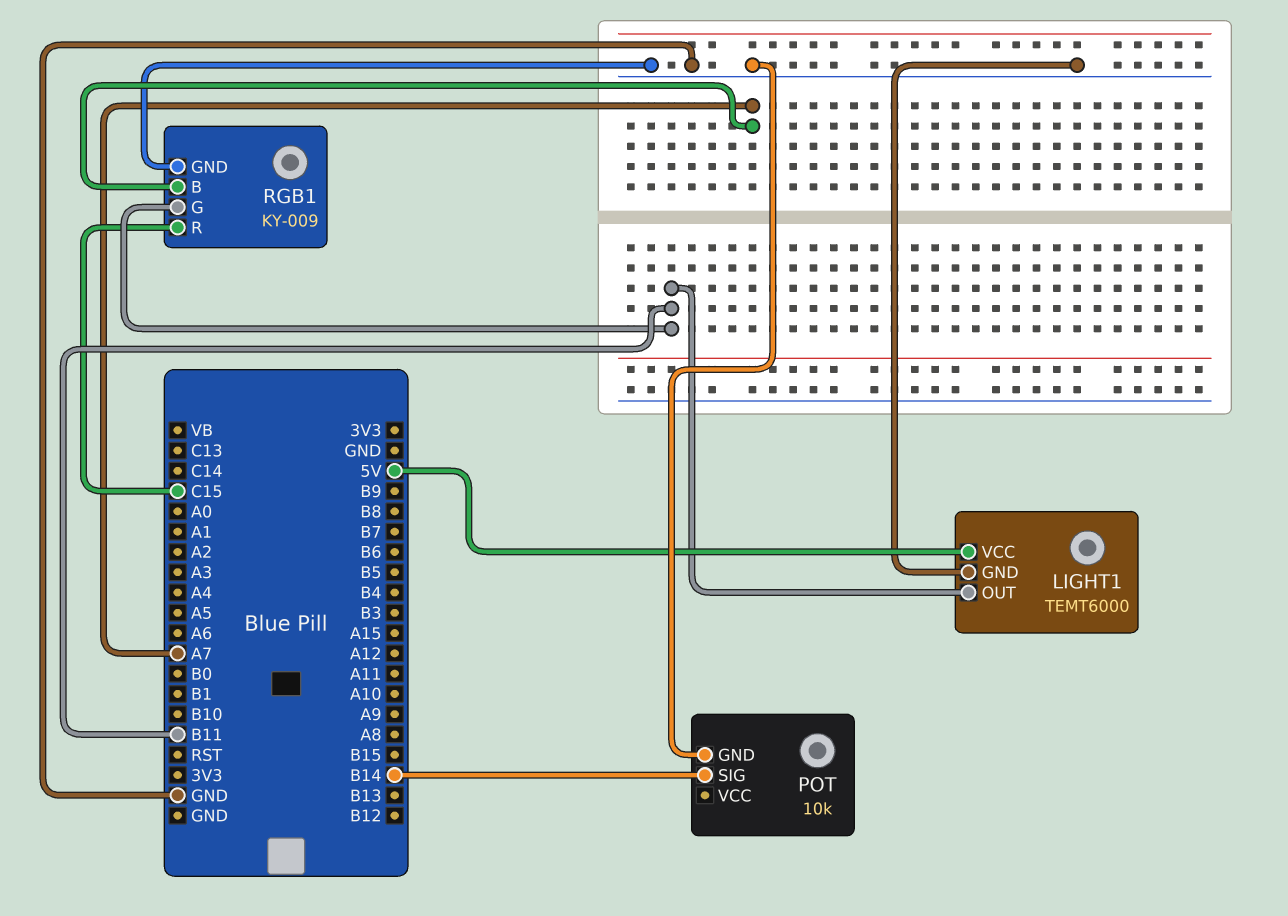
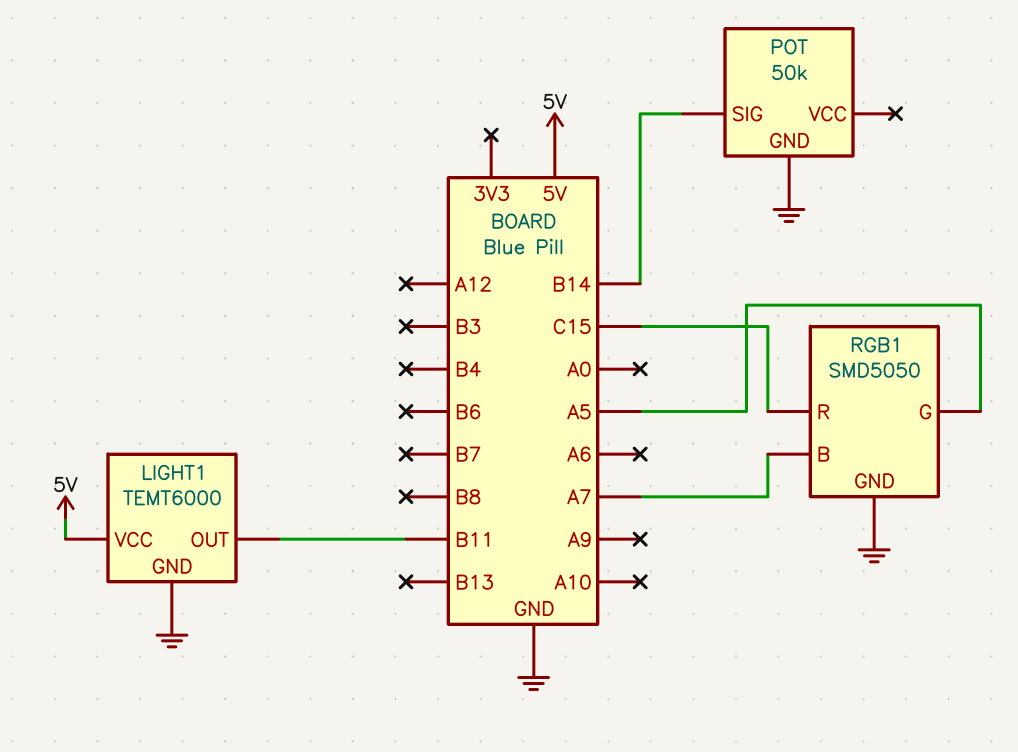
POT: 10k -> 50k
RGB1: KY-009 -> SMD5050
RGB1 pin G: B11 -> A5

